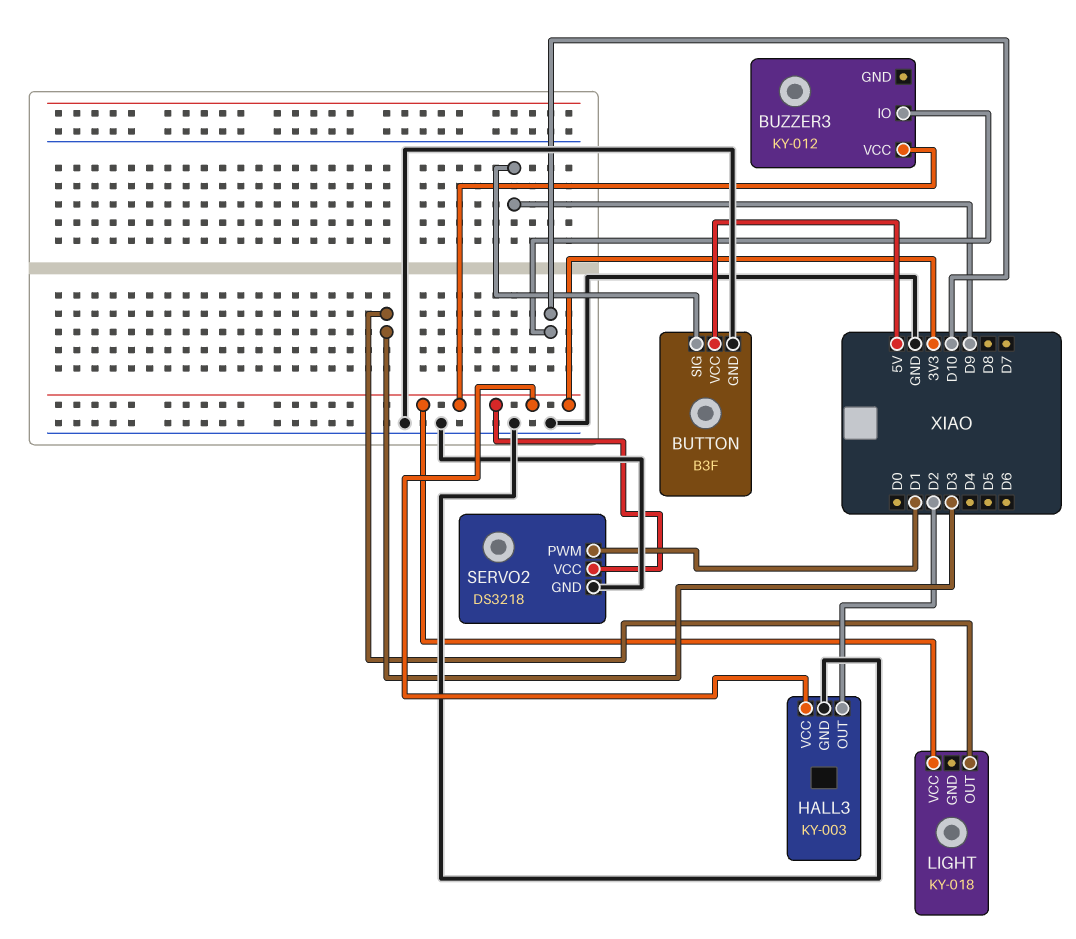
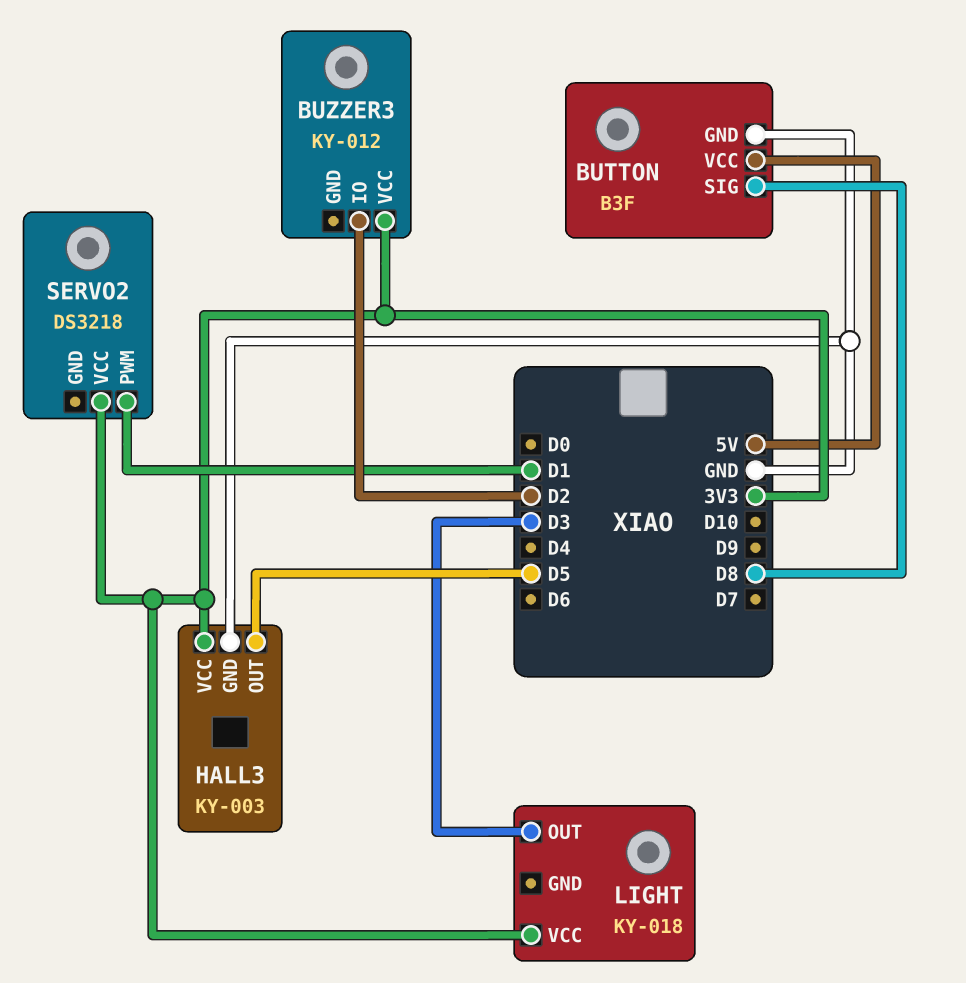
BUTTON pin SIG: D9 -> D8
BUZZER3 pin IO: D10 -> D2
HALL3 pin OUT: D2 -> D5
SERVO2 pin GND: GND -> none

